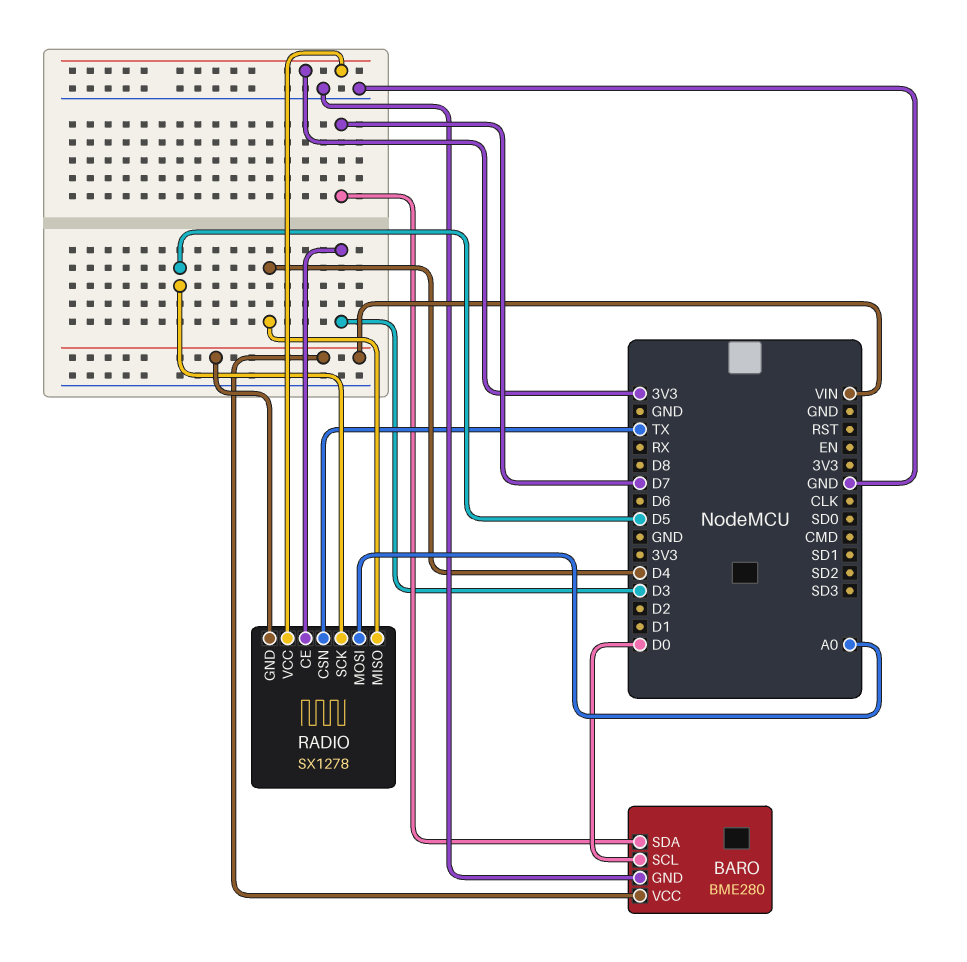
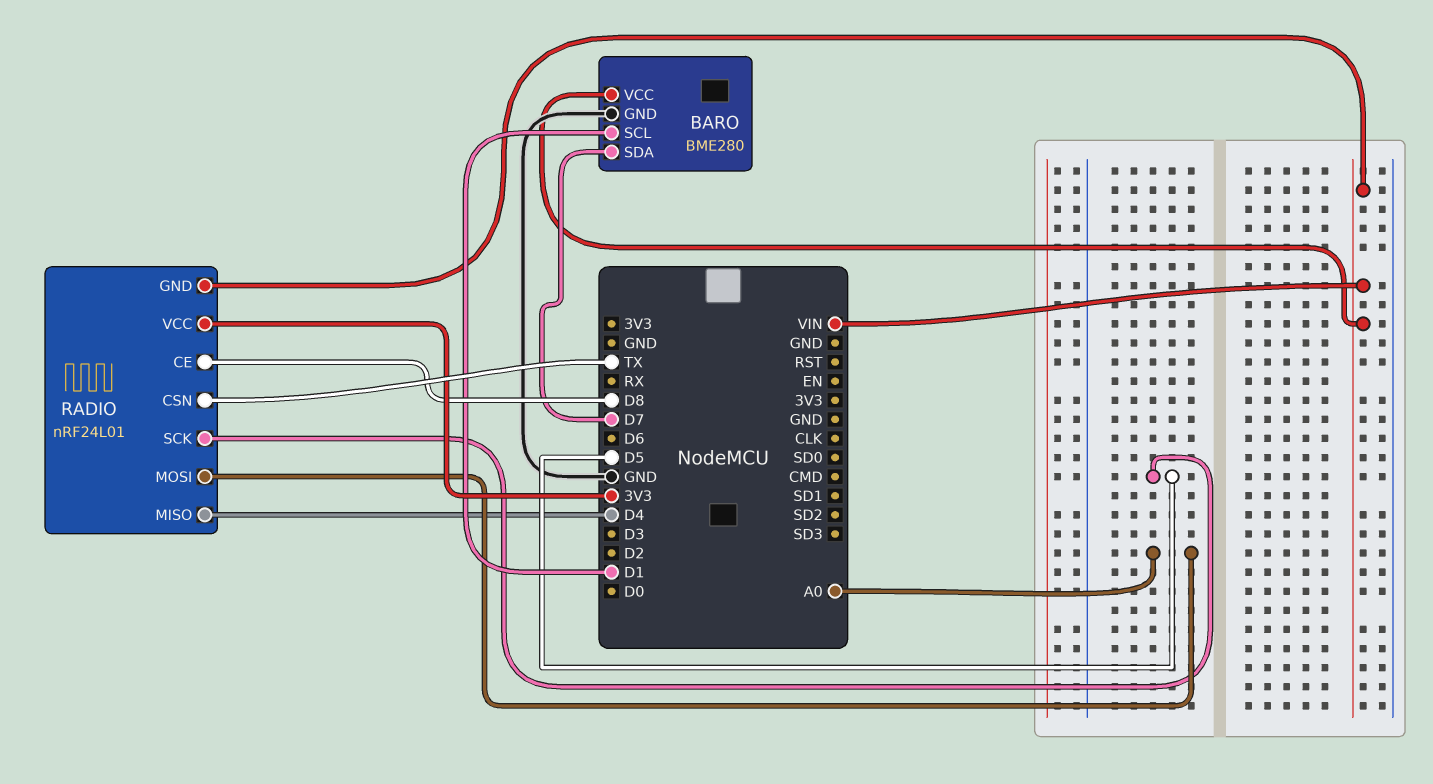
BARO pin SCL: D0 -> D1
RADIO: SX1278 -> nRF24L01
RADIO pin CE: D3 -> D8

